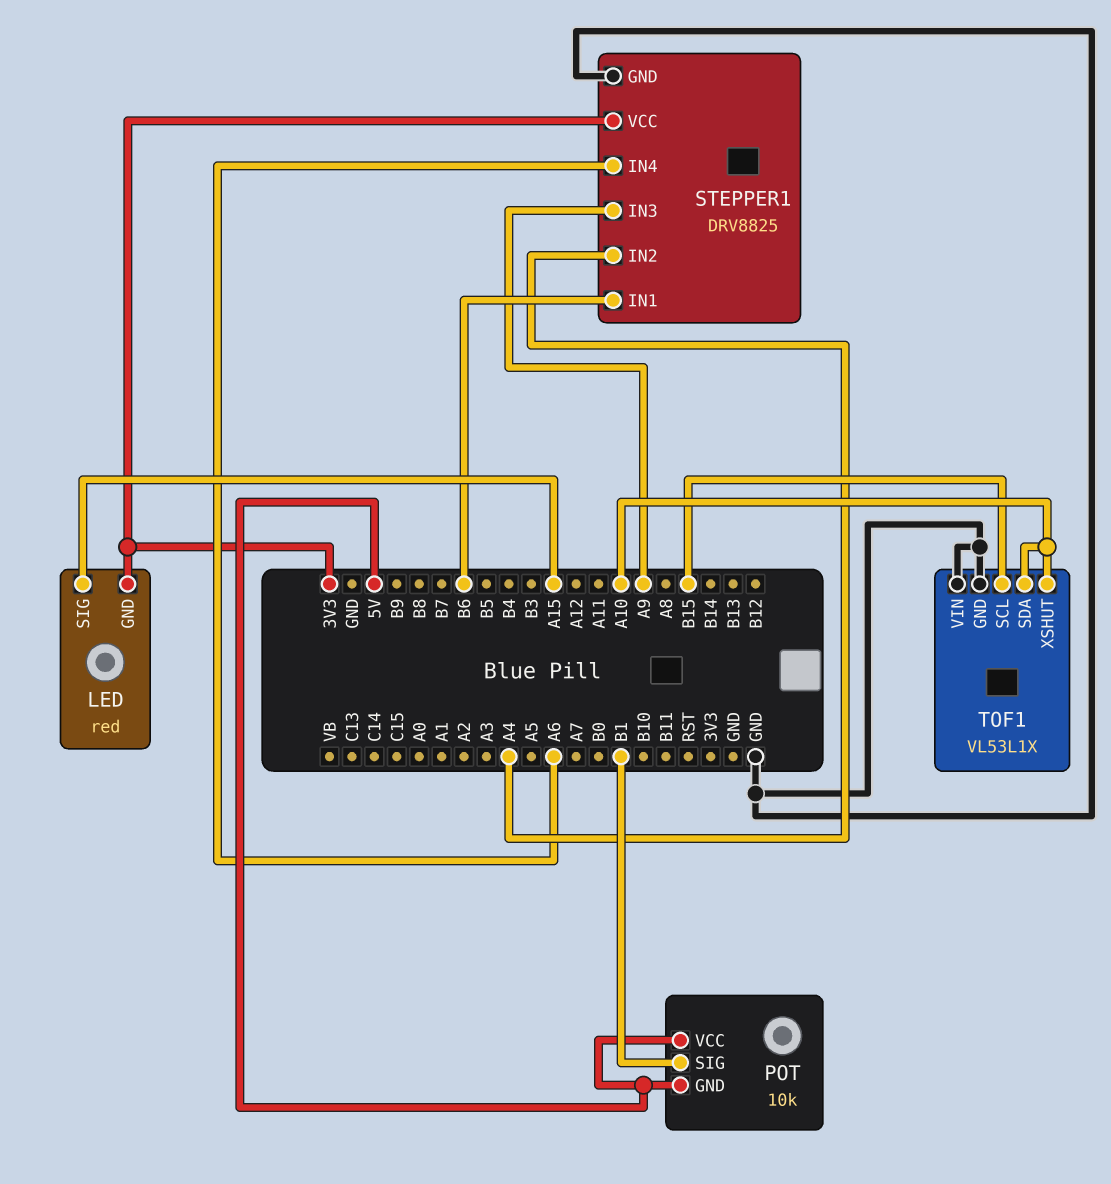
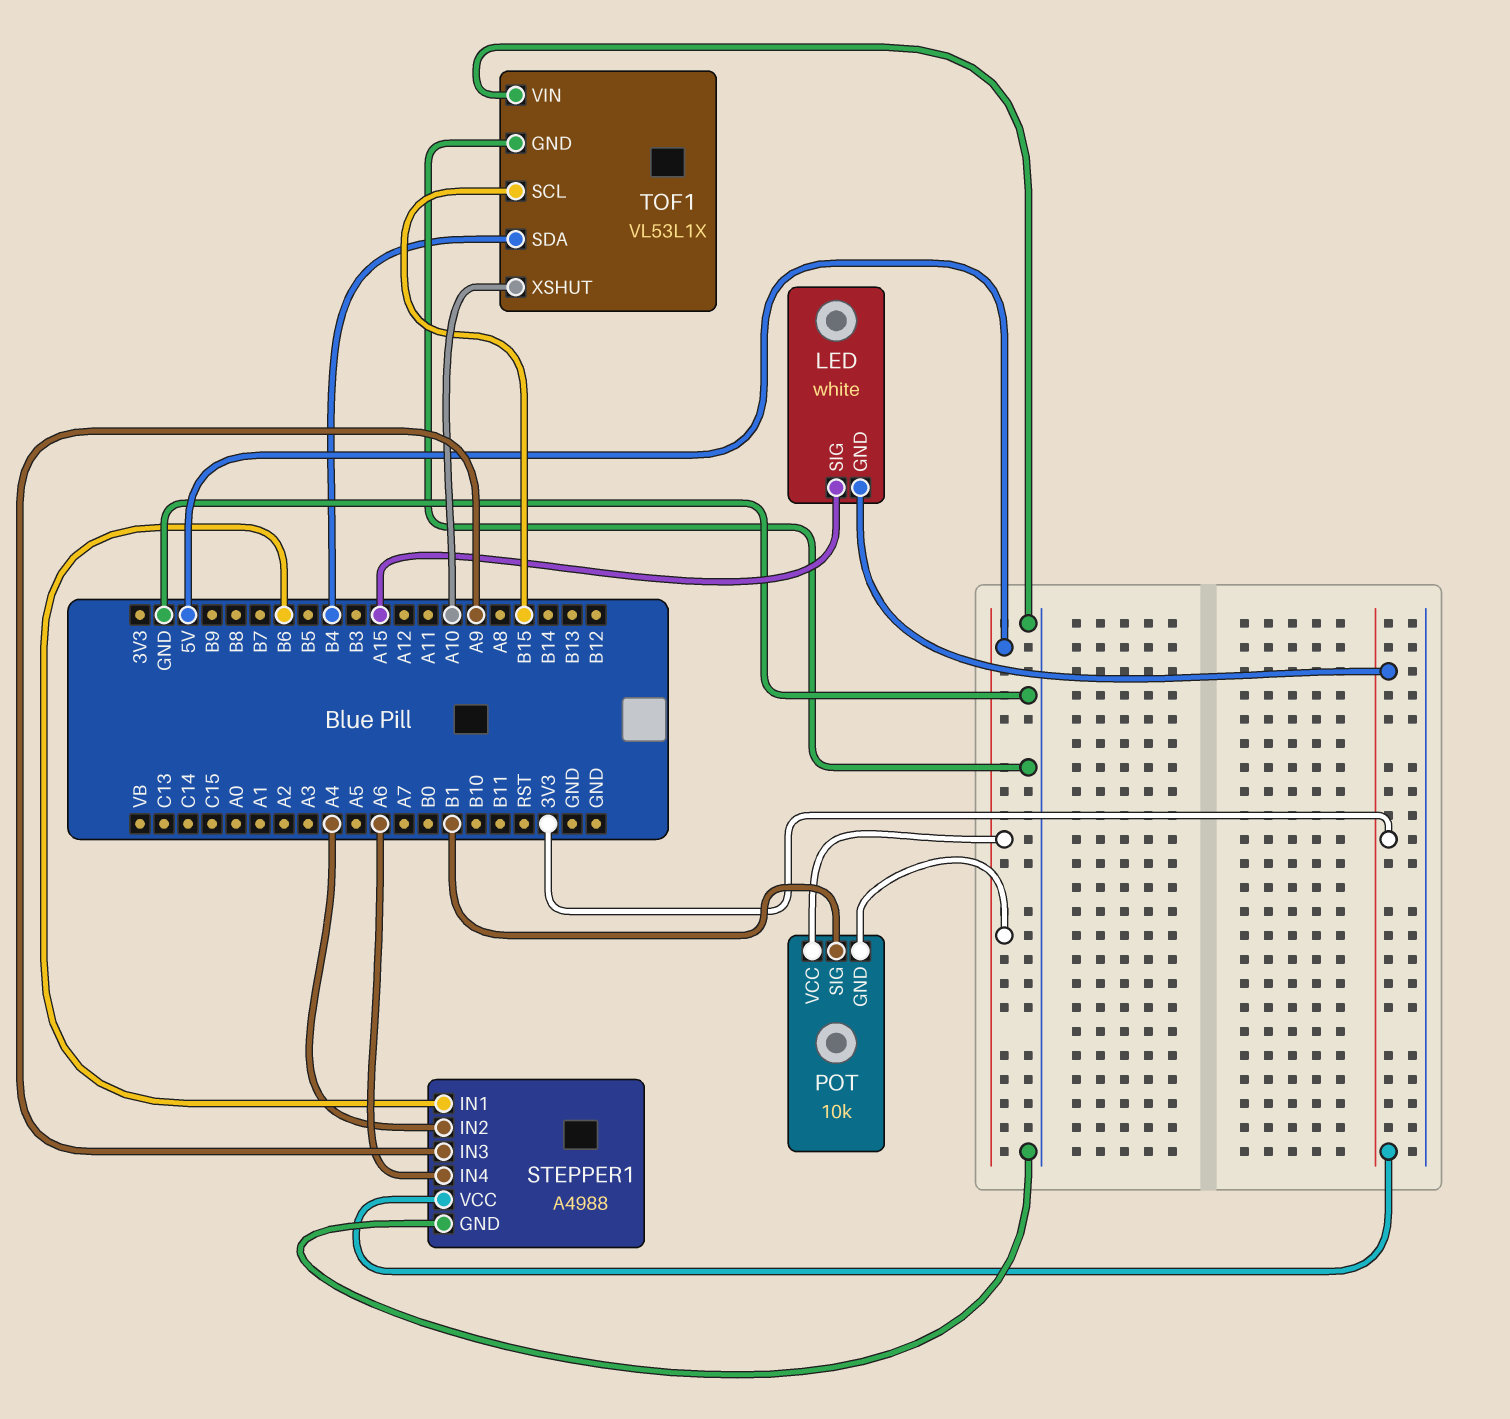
LED: red -> white
STEPPER1: DRV8825 -> A4988
TOF1 pin SDA: A10 -> B4

